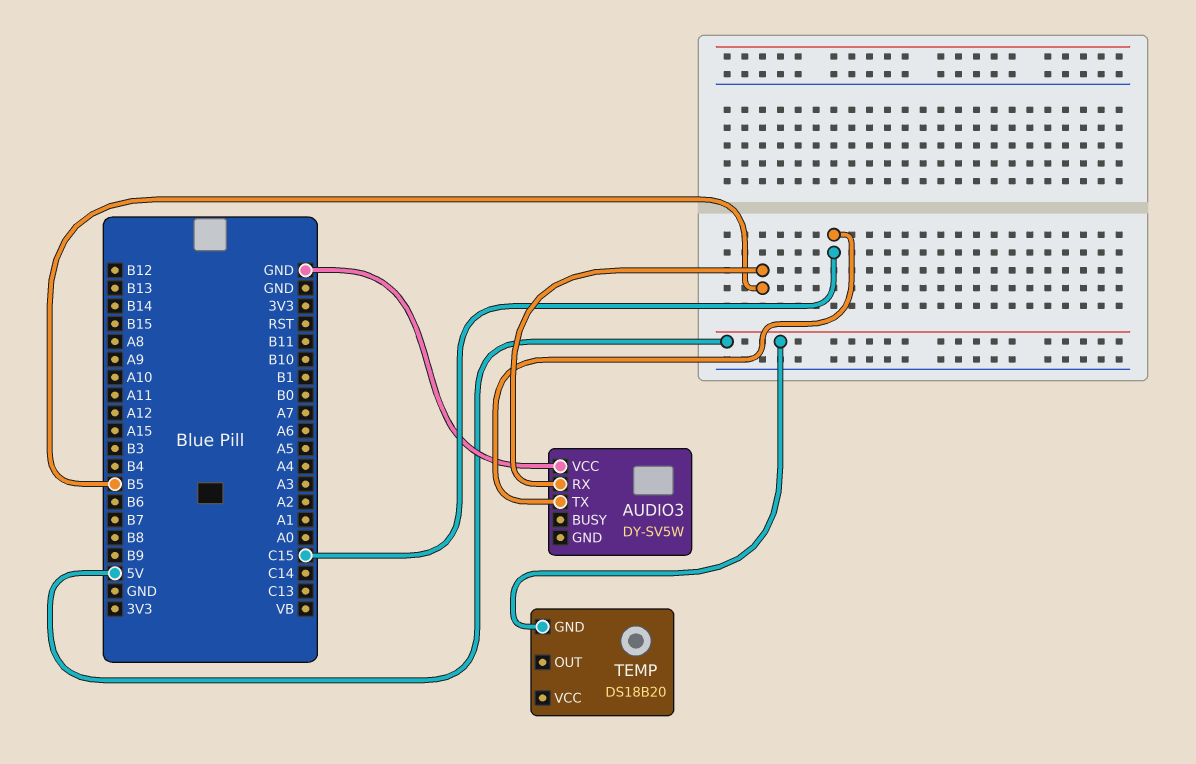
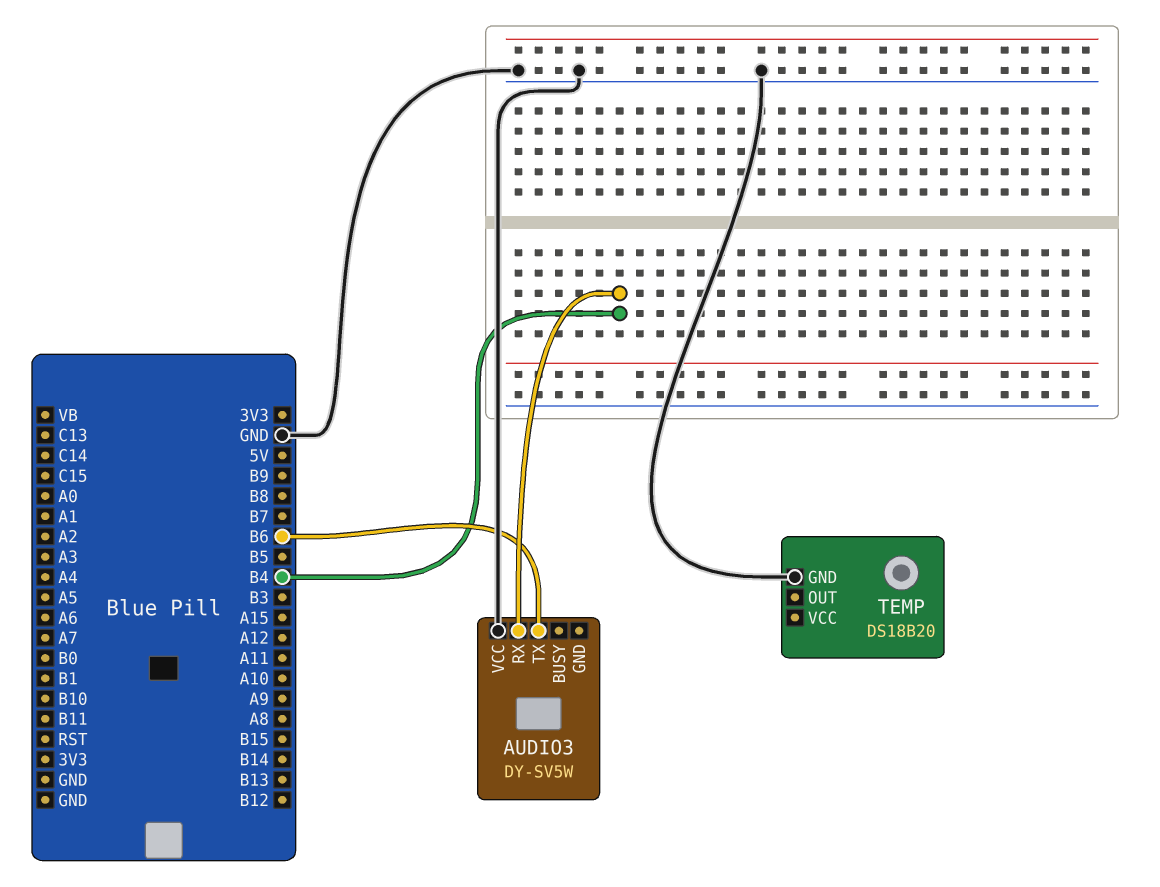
AUDIO3 pin RX: B5 -> B4
AUDIO3 pin TX: C15 -> B6
TEMP pin GND: 5V -> GND

